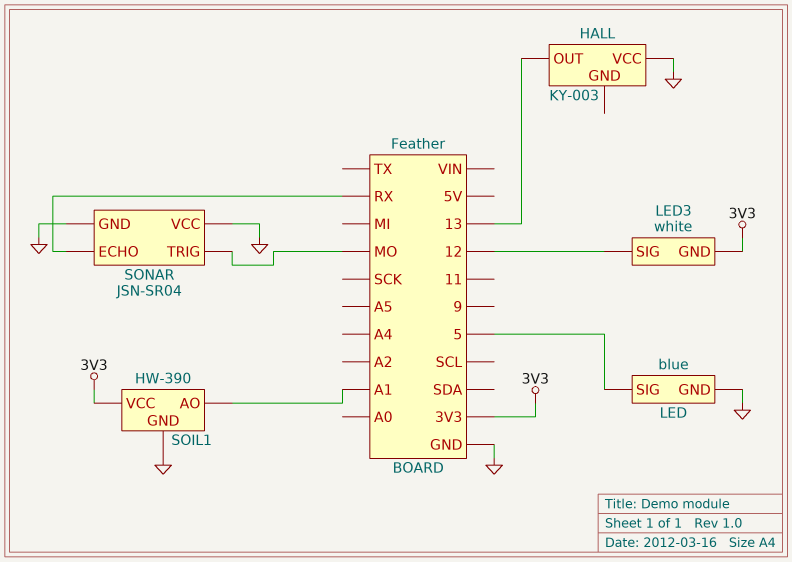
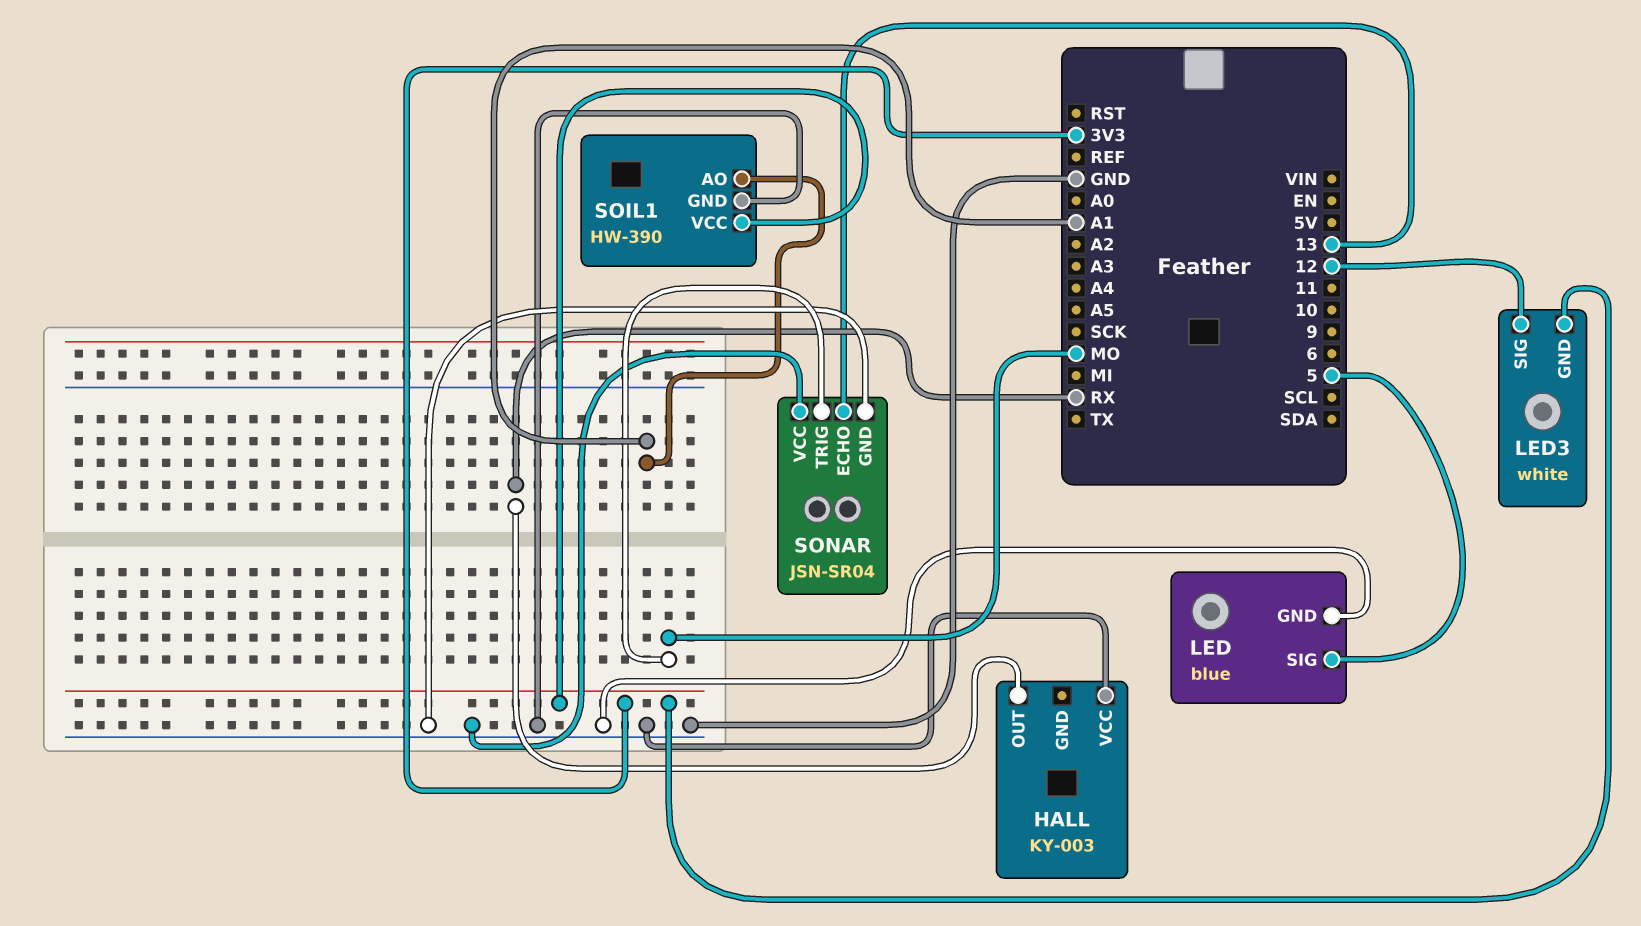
HALL pin OUT: 13 -> RX
SONAR pin ECHO: RX -> 13

